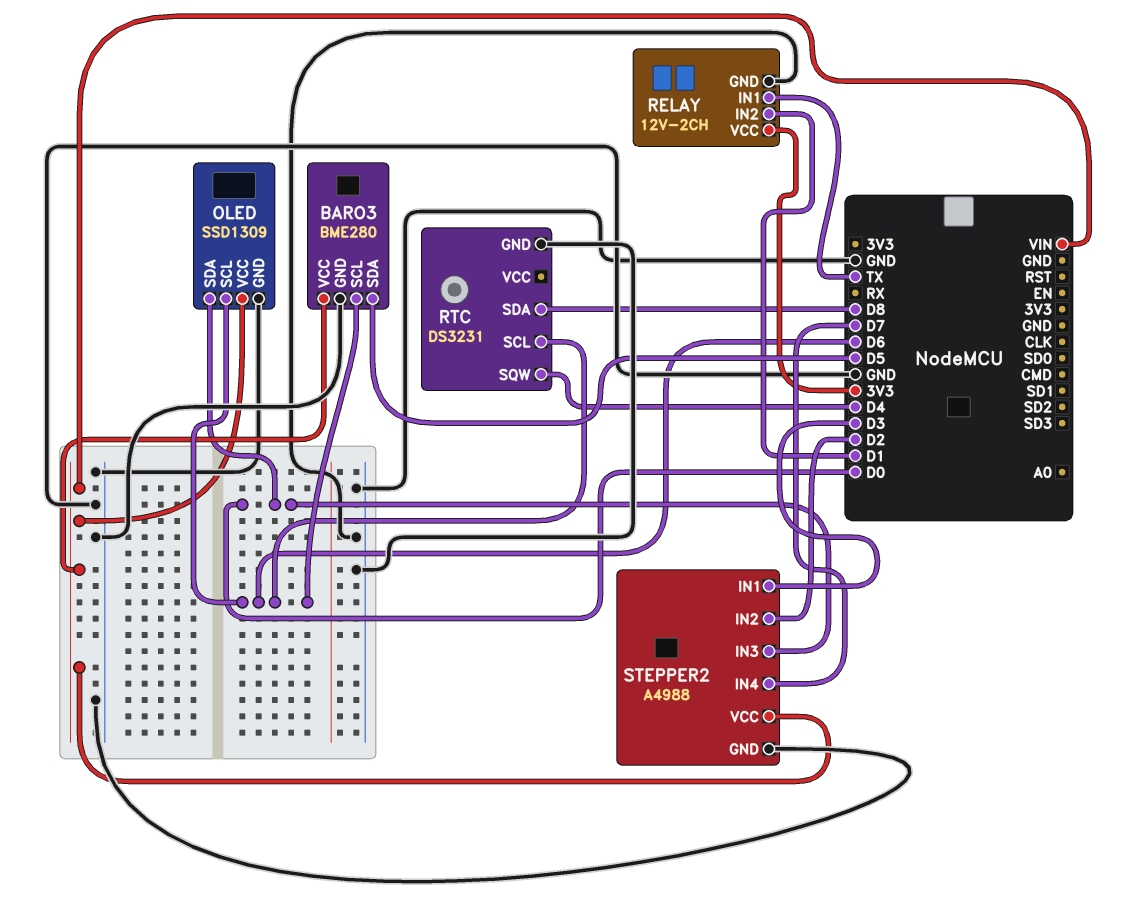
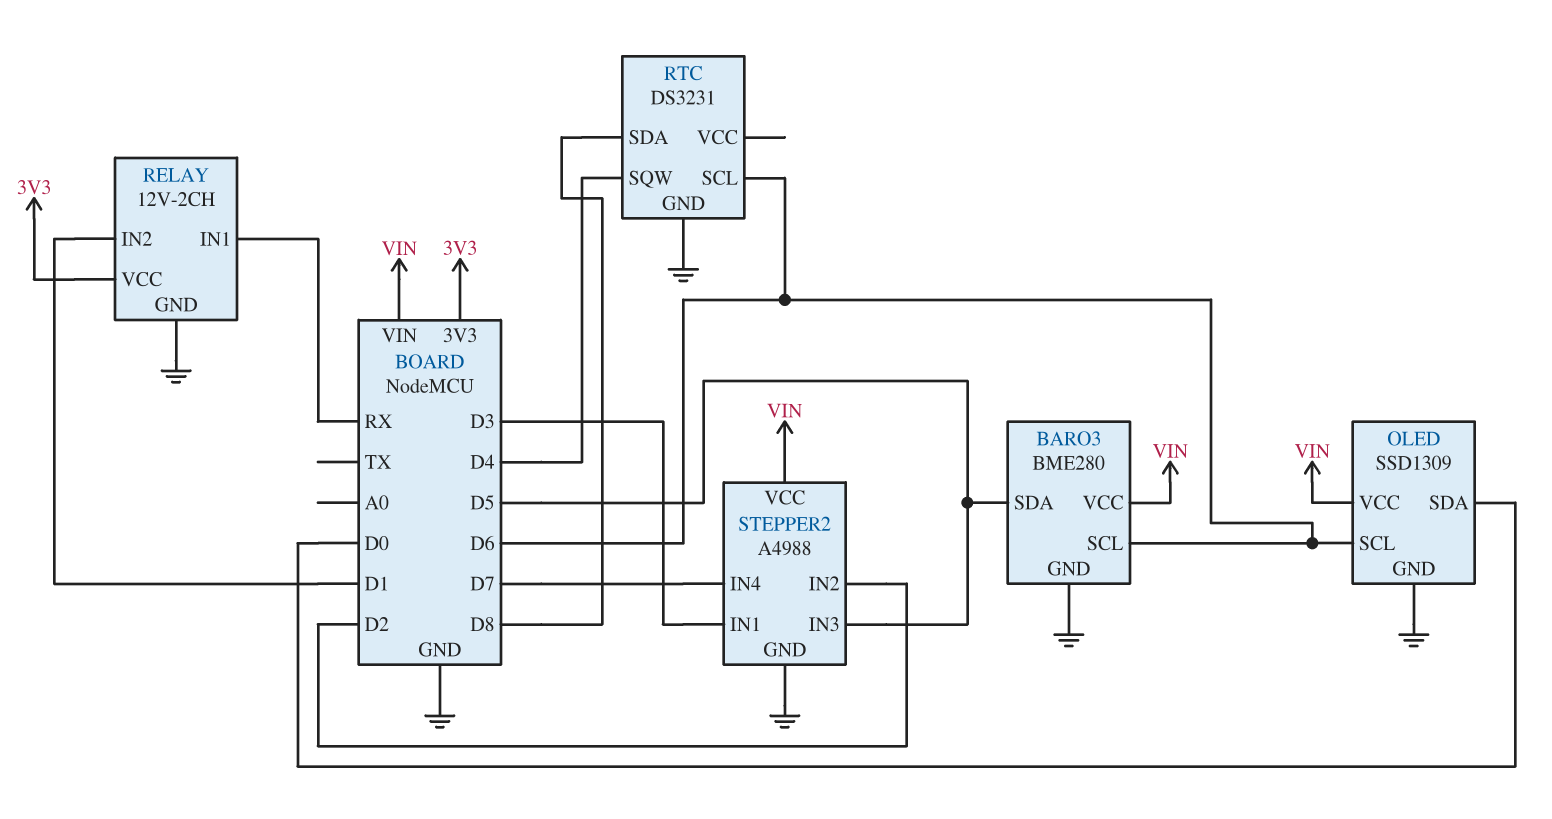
RELAY pin IN1: TX -> RX
STEPPER2 pin IN3: D0 -> D5

